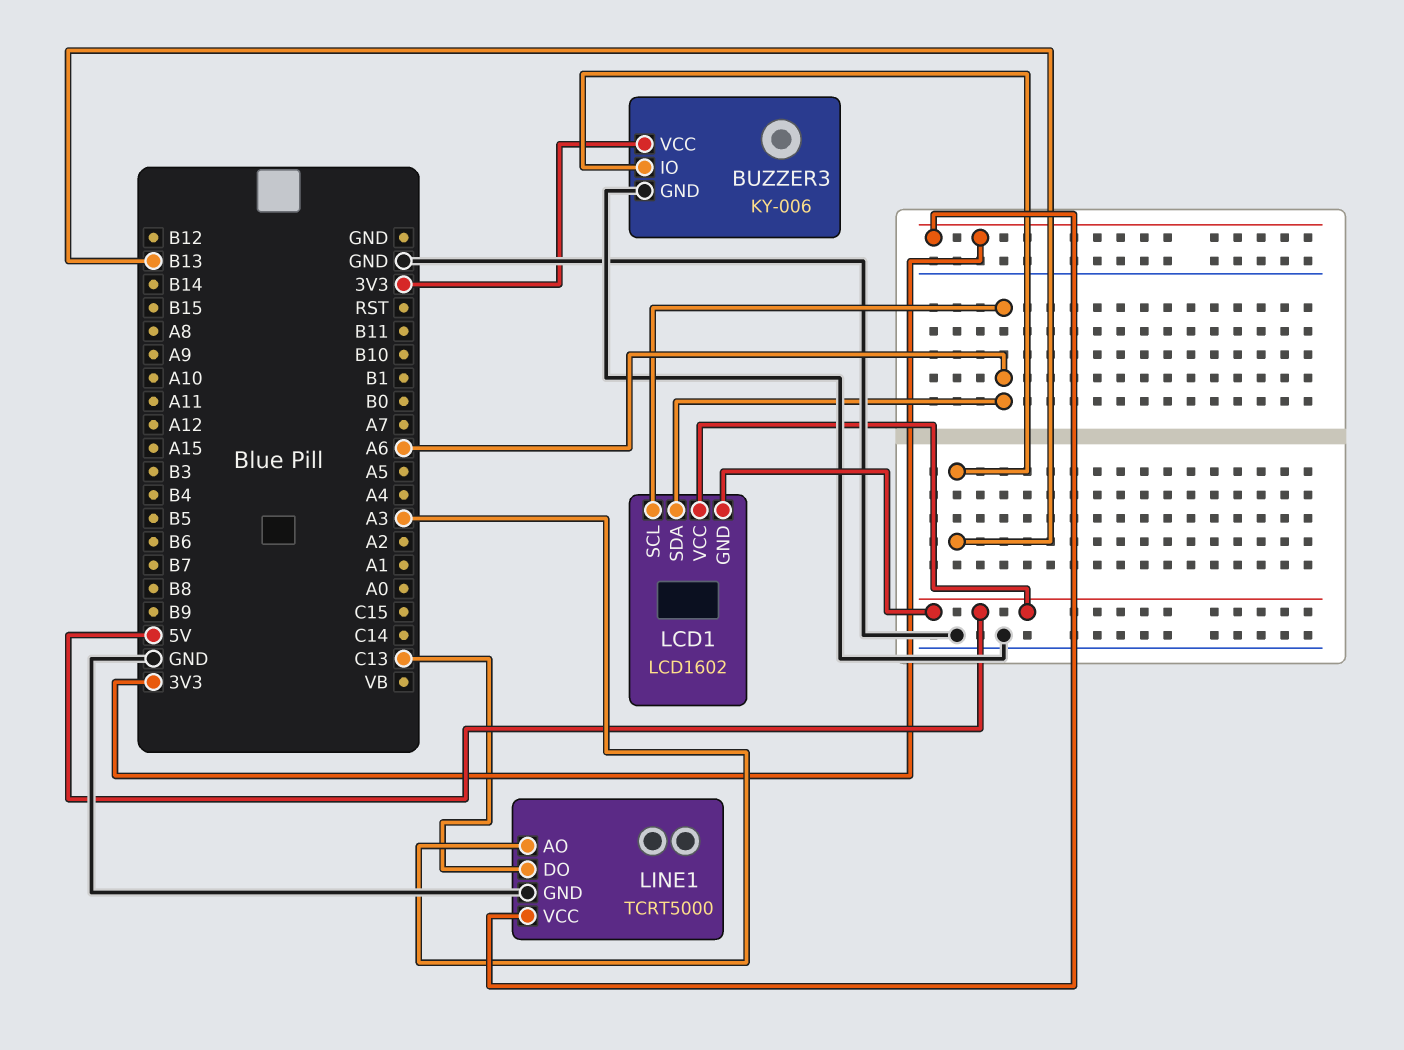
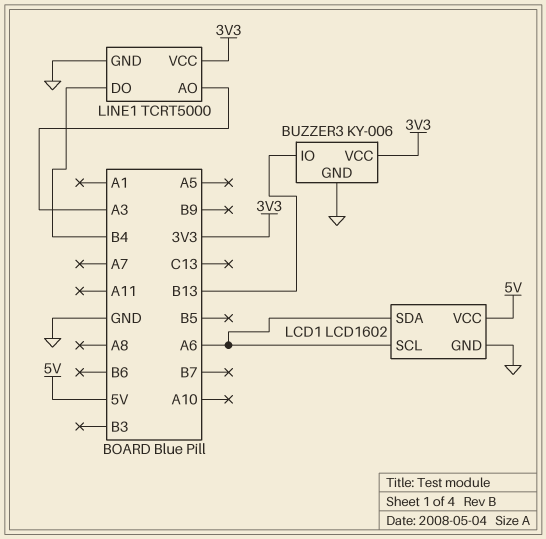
LCD1 pin GND: 5V -> GND
LINE1 pin DO: C13 -> B4

